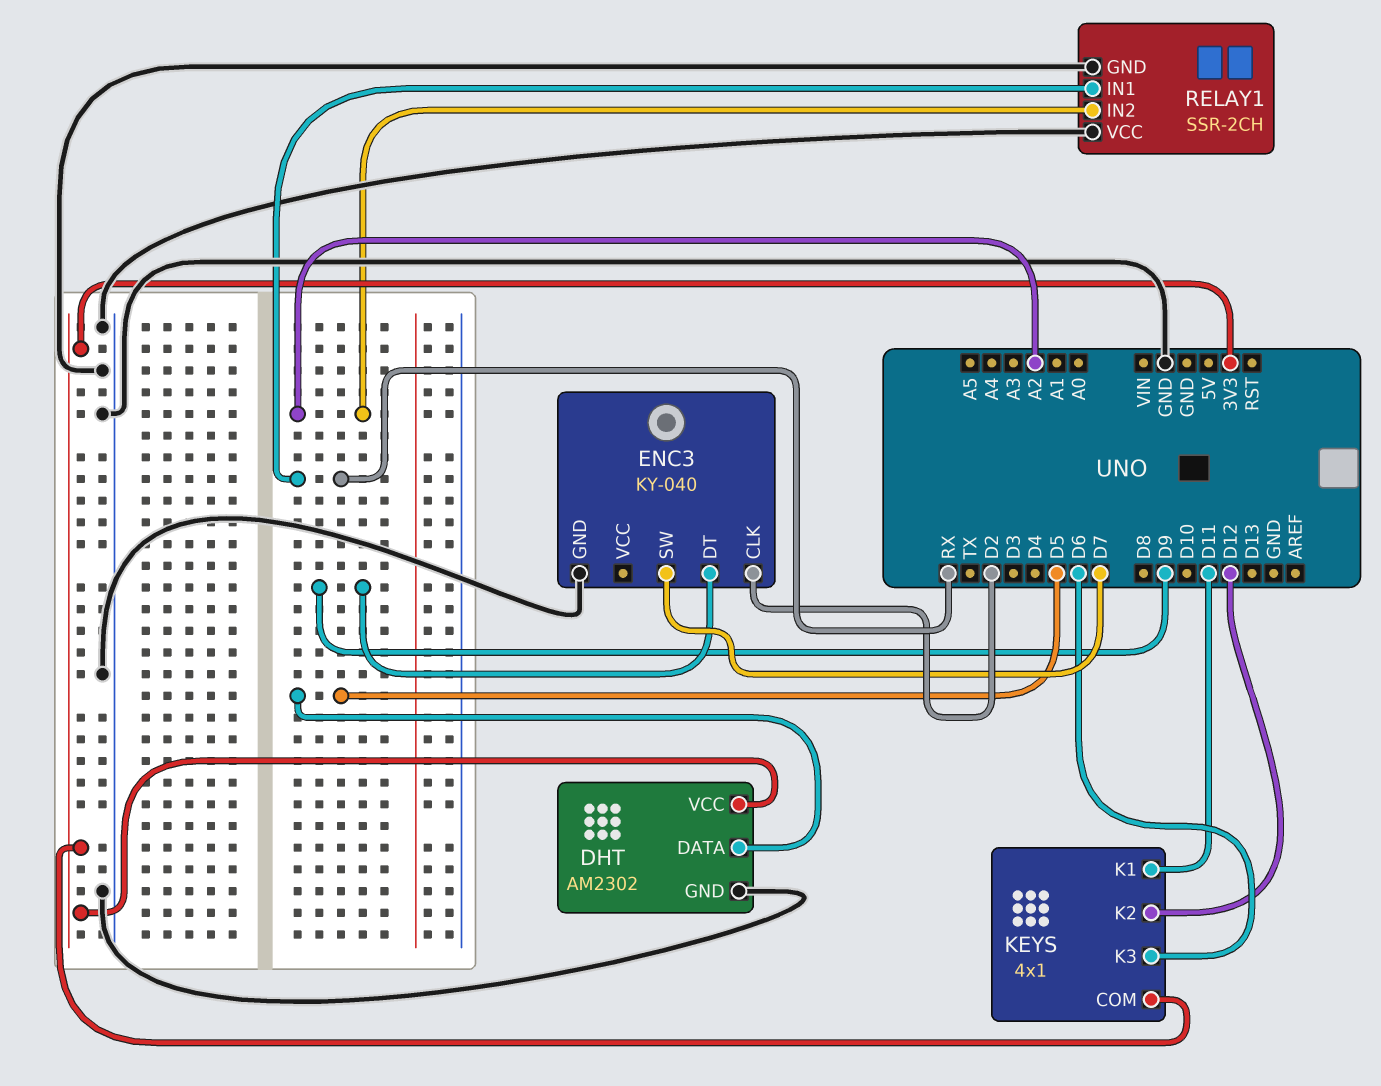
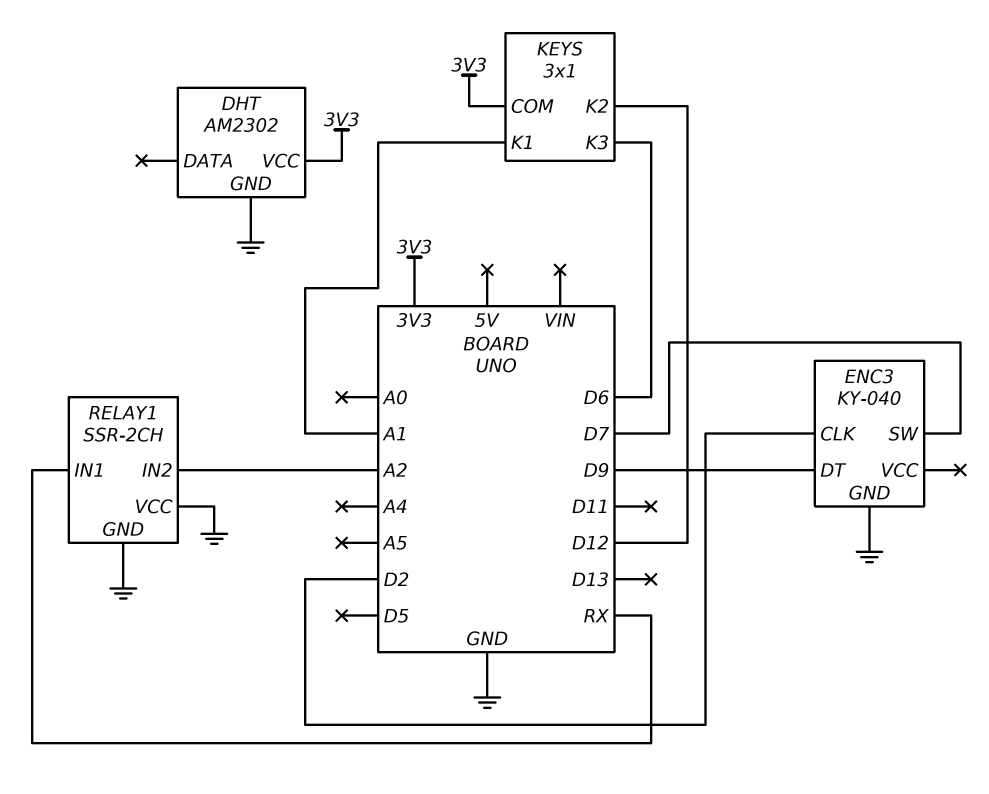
DHT pin DATA: D5 -> none
KEYS: 4x1 -> 3x1
KEYS pin K1: D11 -> A1

